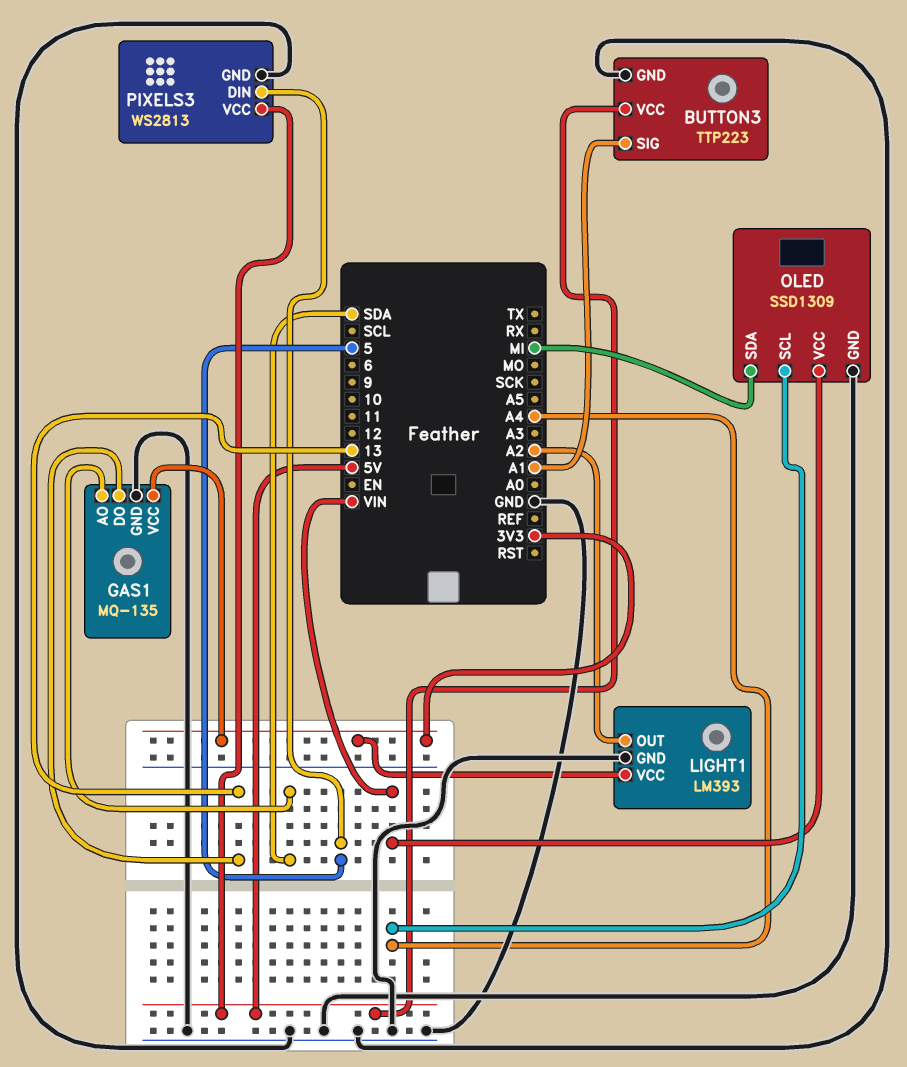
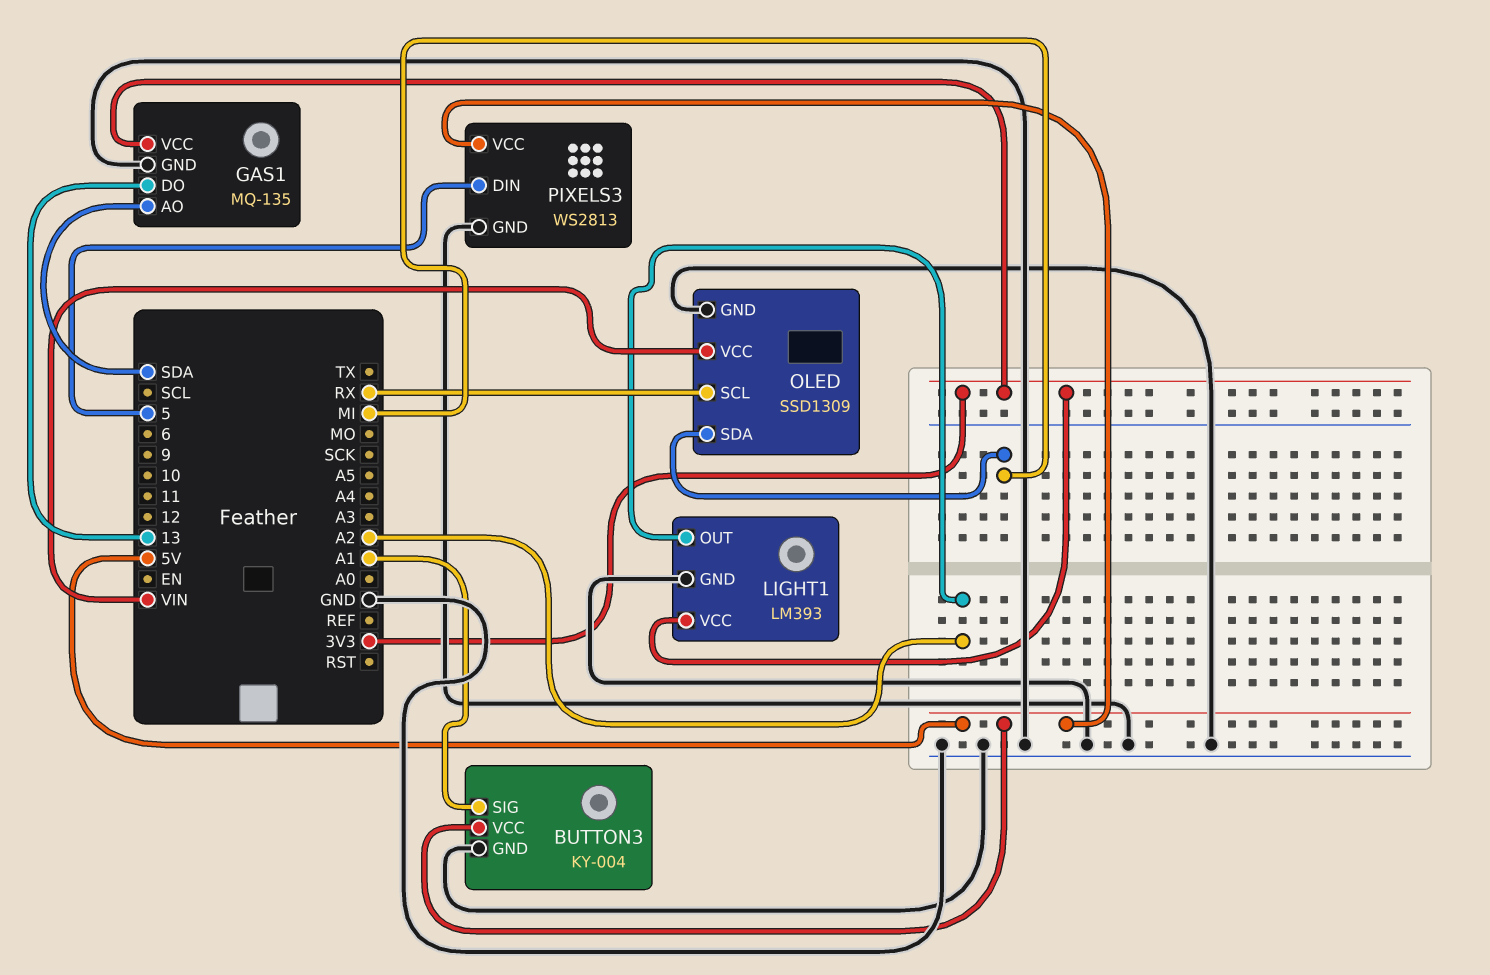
BUTTON3: TTP223 -> KY-004
OLED pin SCL: A4 -> RX

